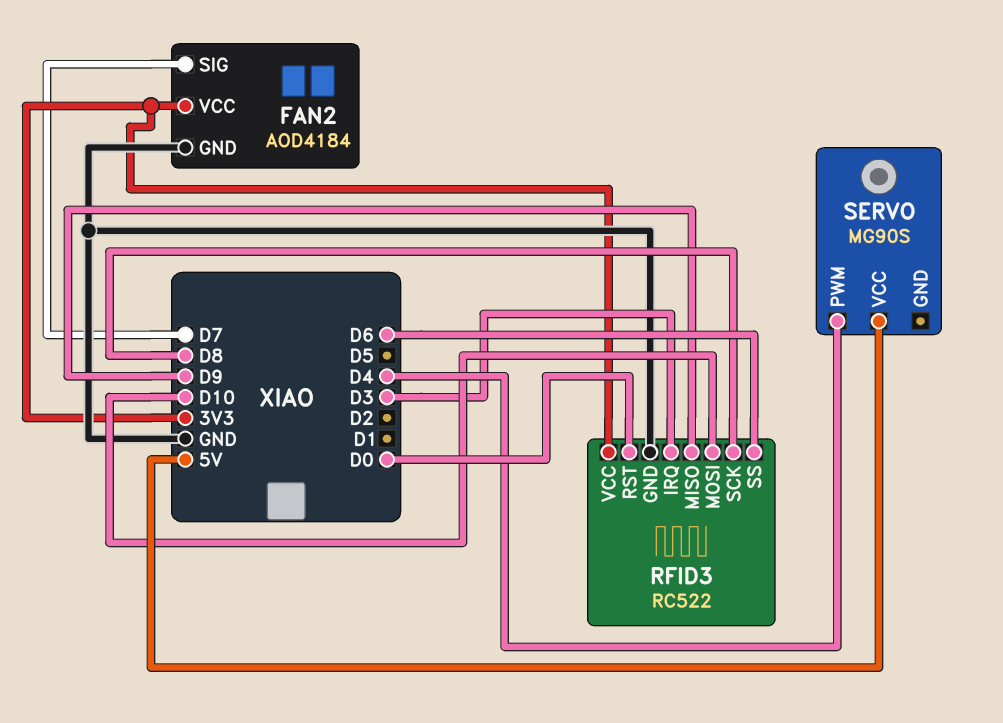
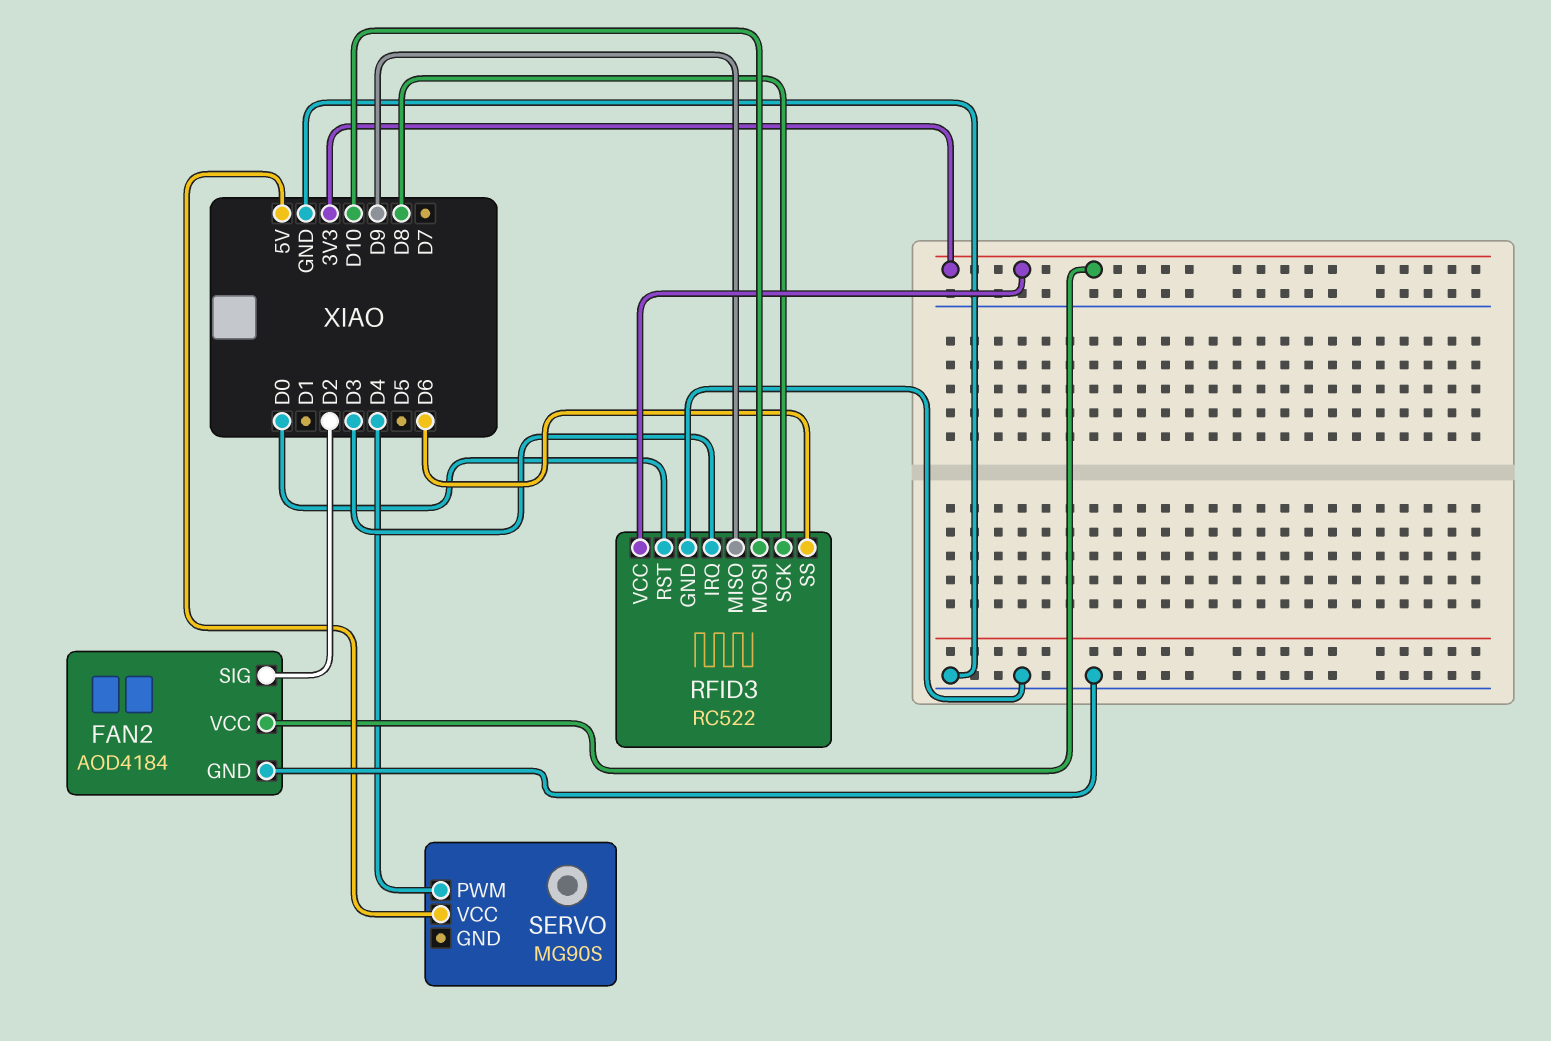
FAN2 pin SIG: D7 -> D2

